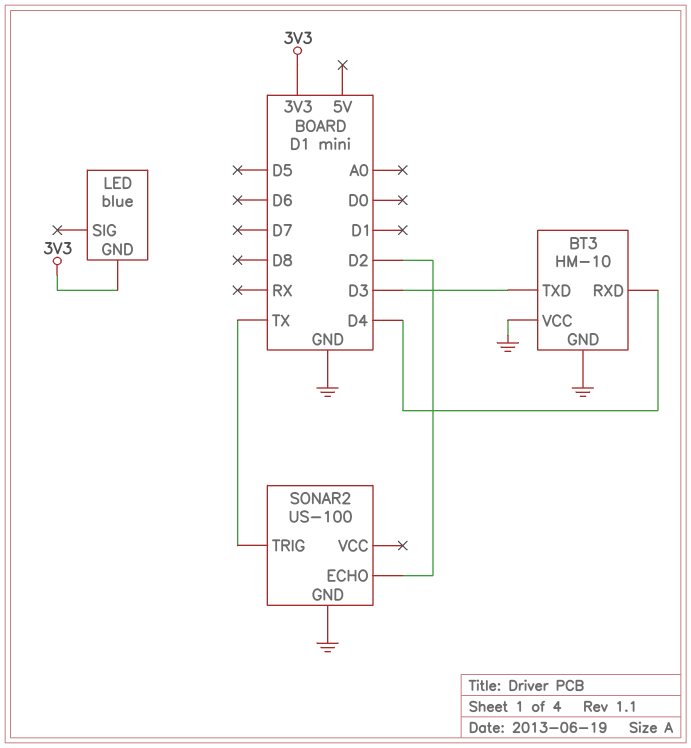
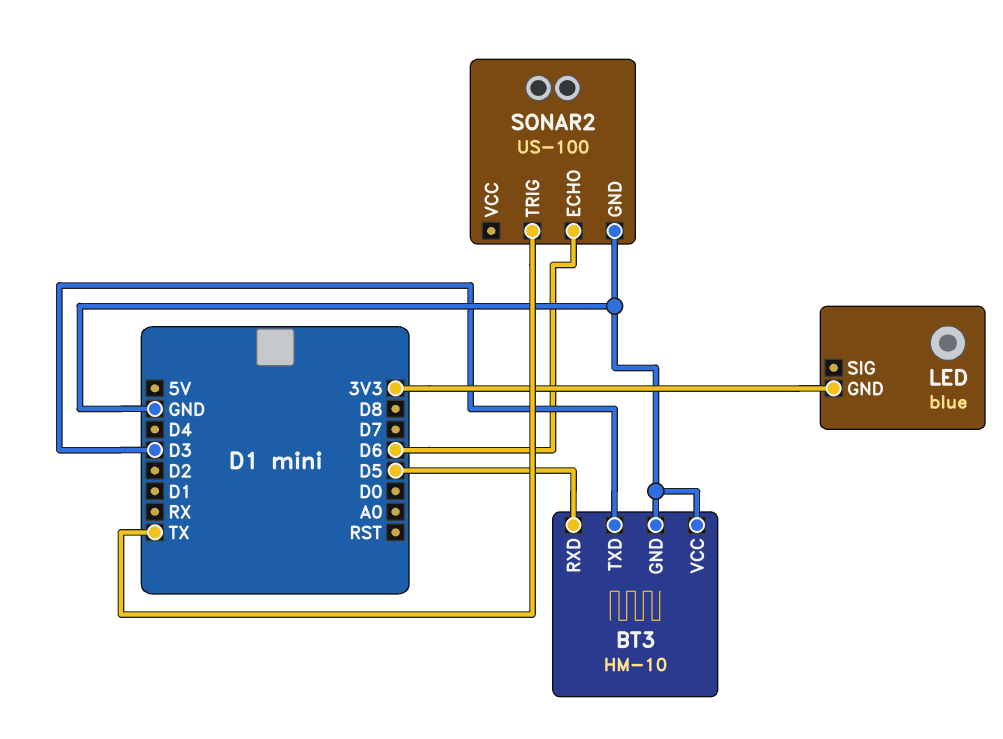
BT3 pin RXD: D4 -> D5
SONAR2 pin ECHO: D2 -> D6

